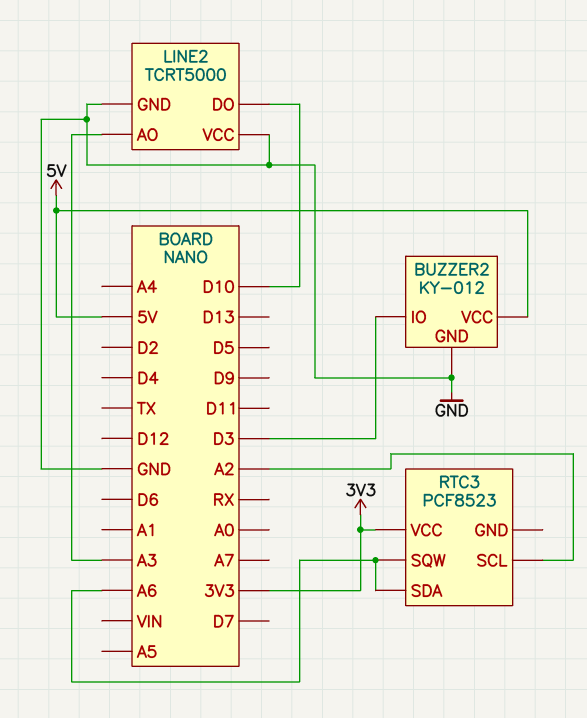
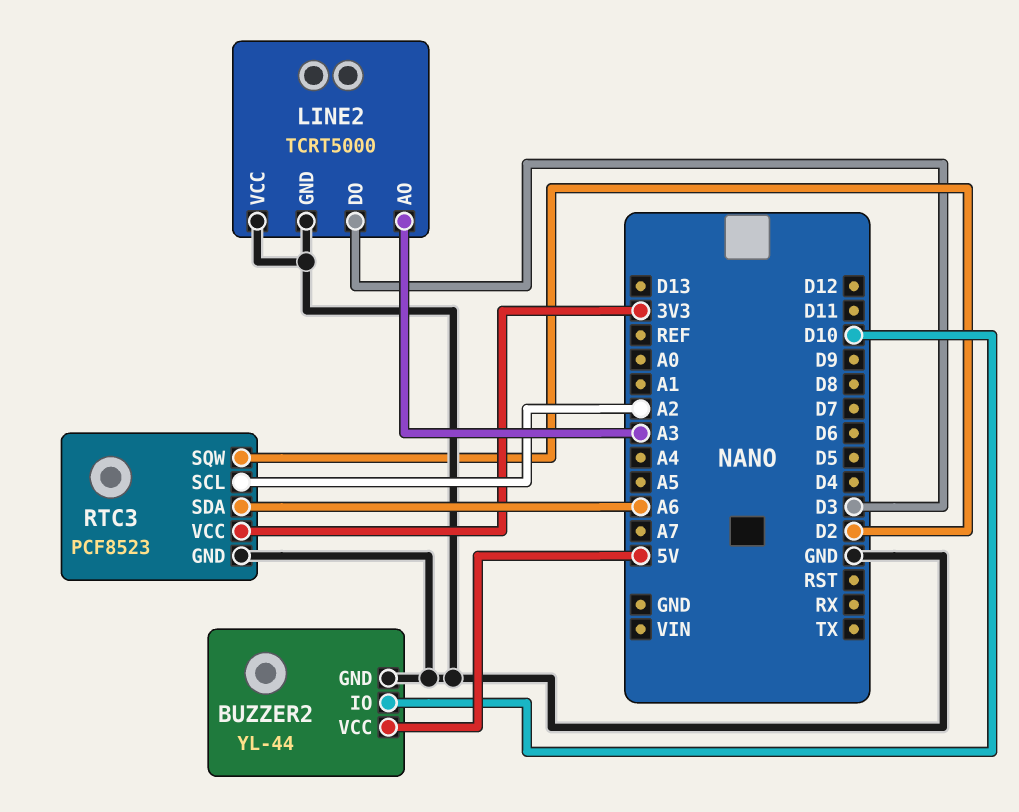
BUZZER2: KY-012 -> YL-44
BUZZER2 pin IO: D3 -> D10
LINE2 pin DO: D10 -> D3
RTC3 pin GND: none -> GND
RTC3 pin SQW: A6 -> D2

